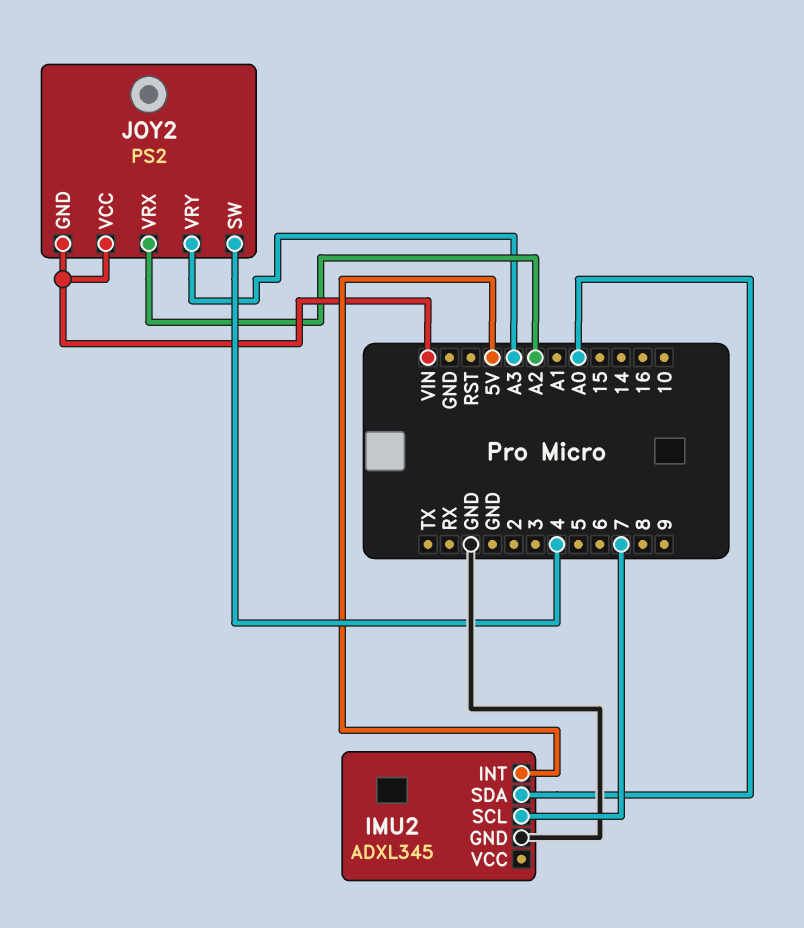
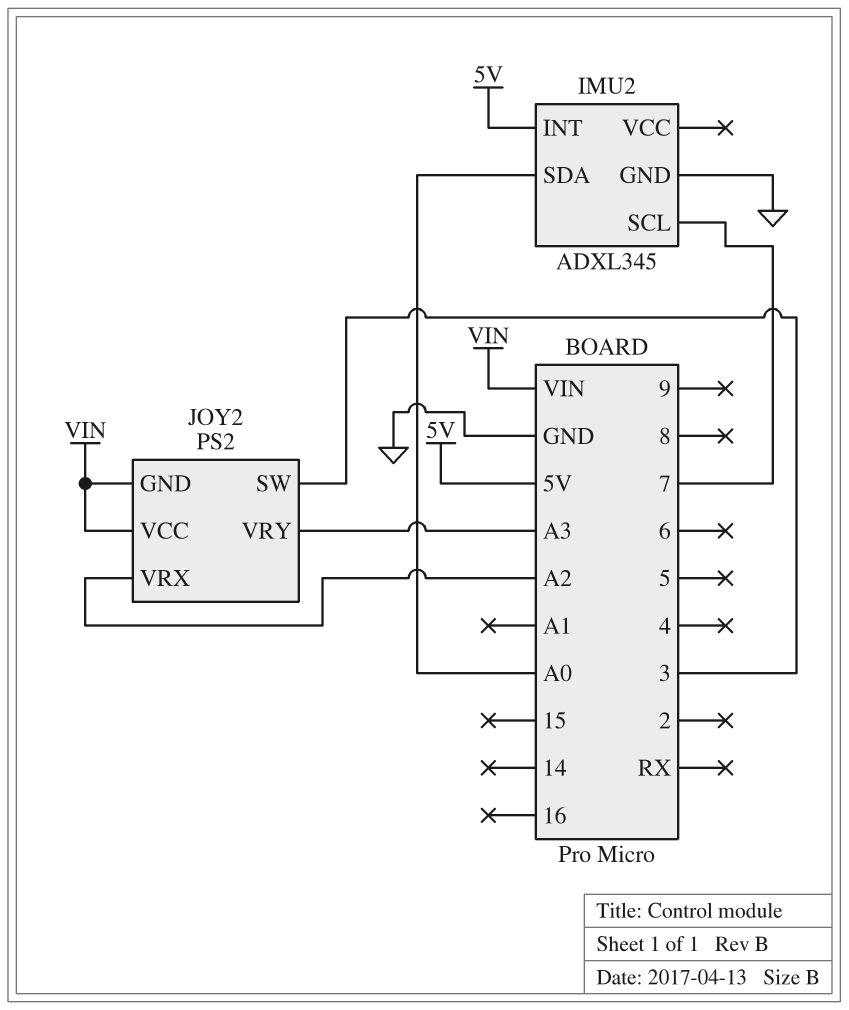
JOY2 pin SW: 4 -> 3

